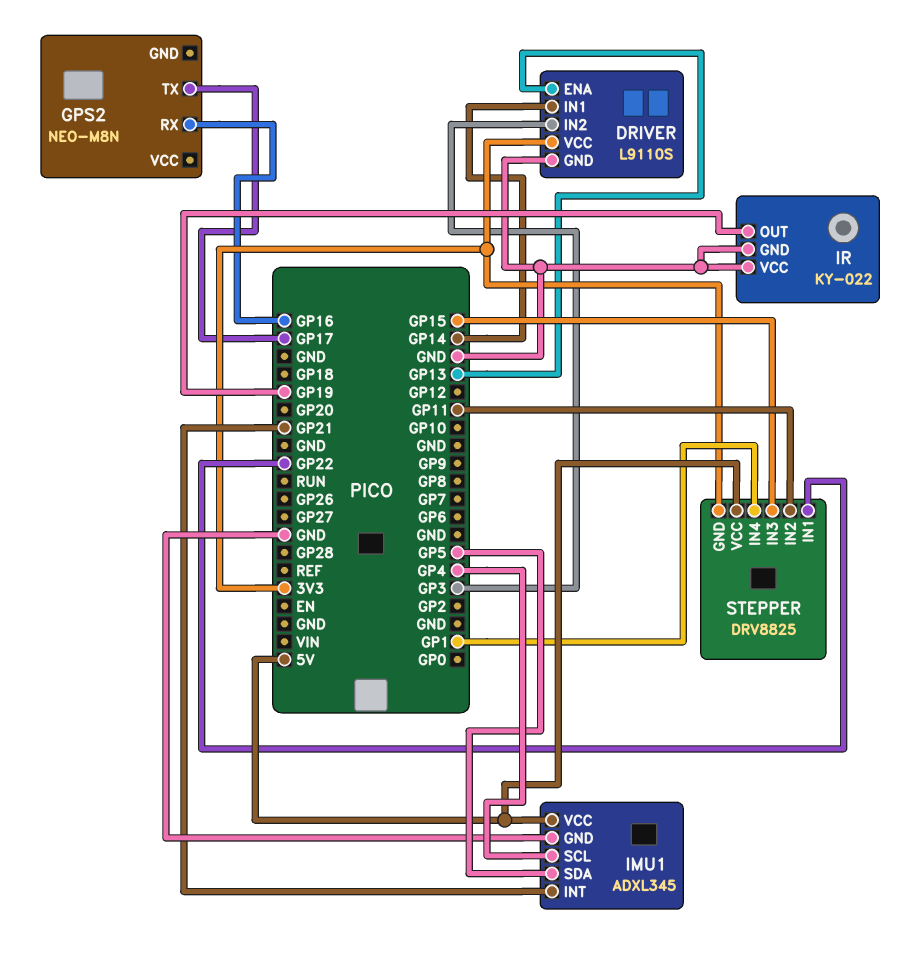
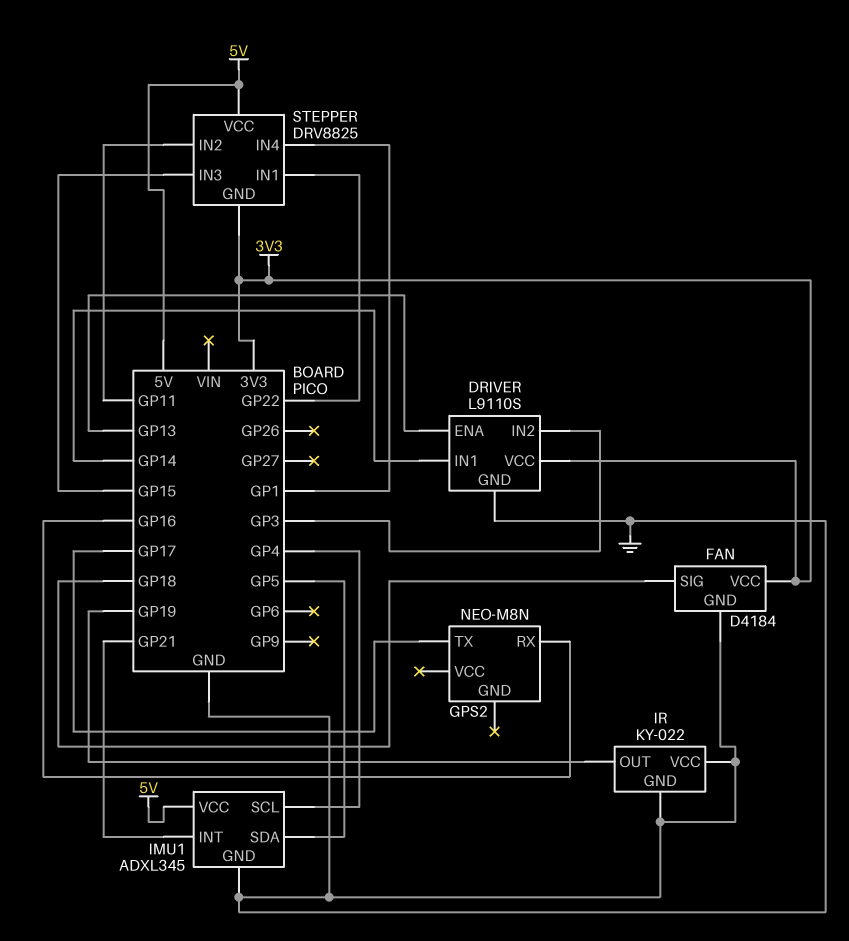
FAN: none -> D4184
FAN pin GND: none -> GND
FAN pin SIG: none -> GP18
FAN pin VCC: none -> 3V3

